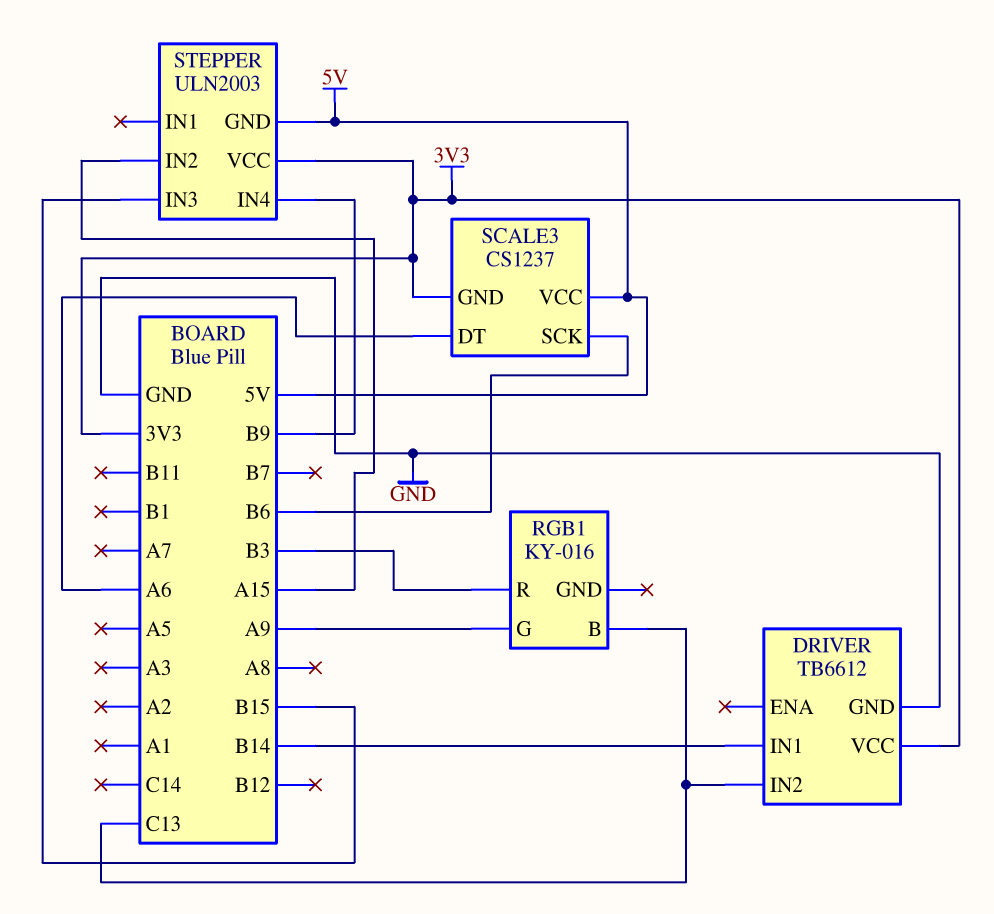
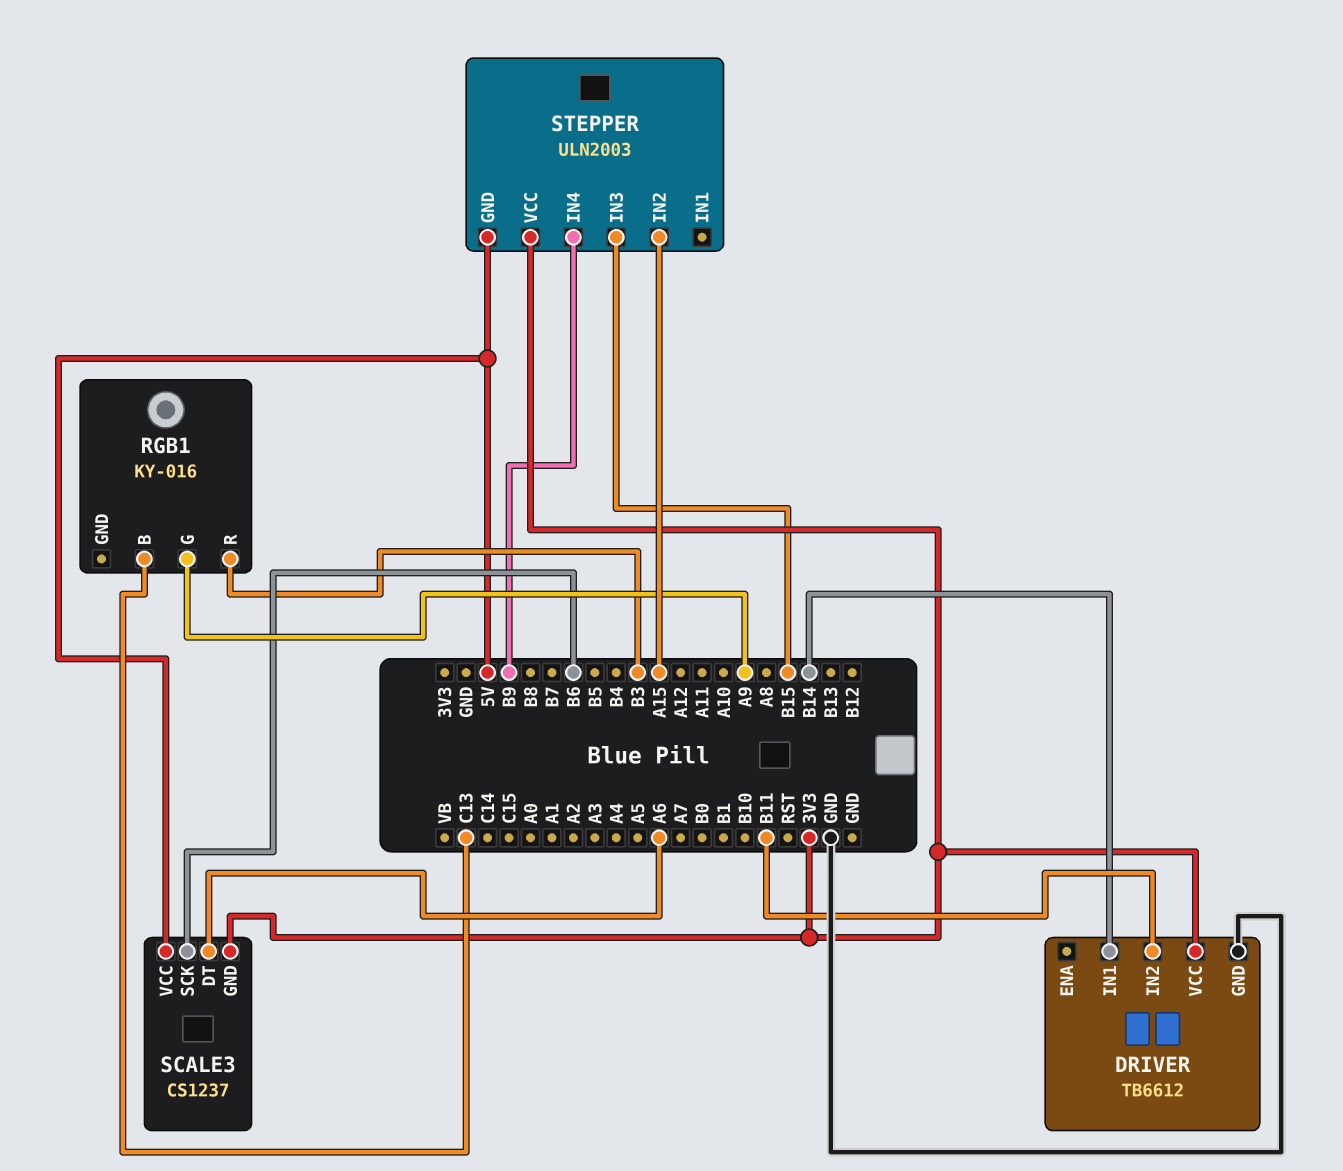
DRIVER pin IN2: C13 -> B11

